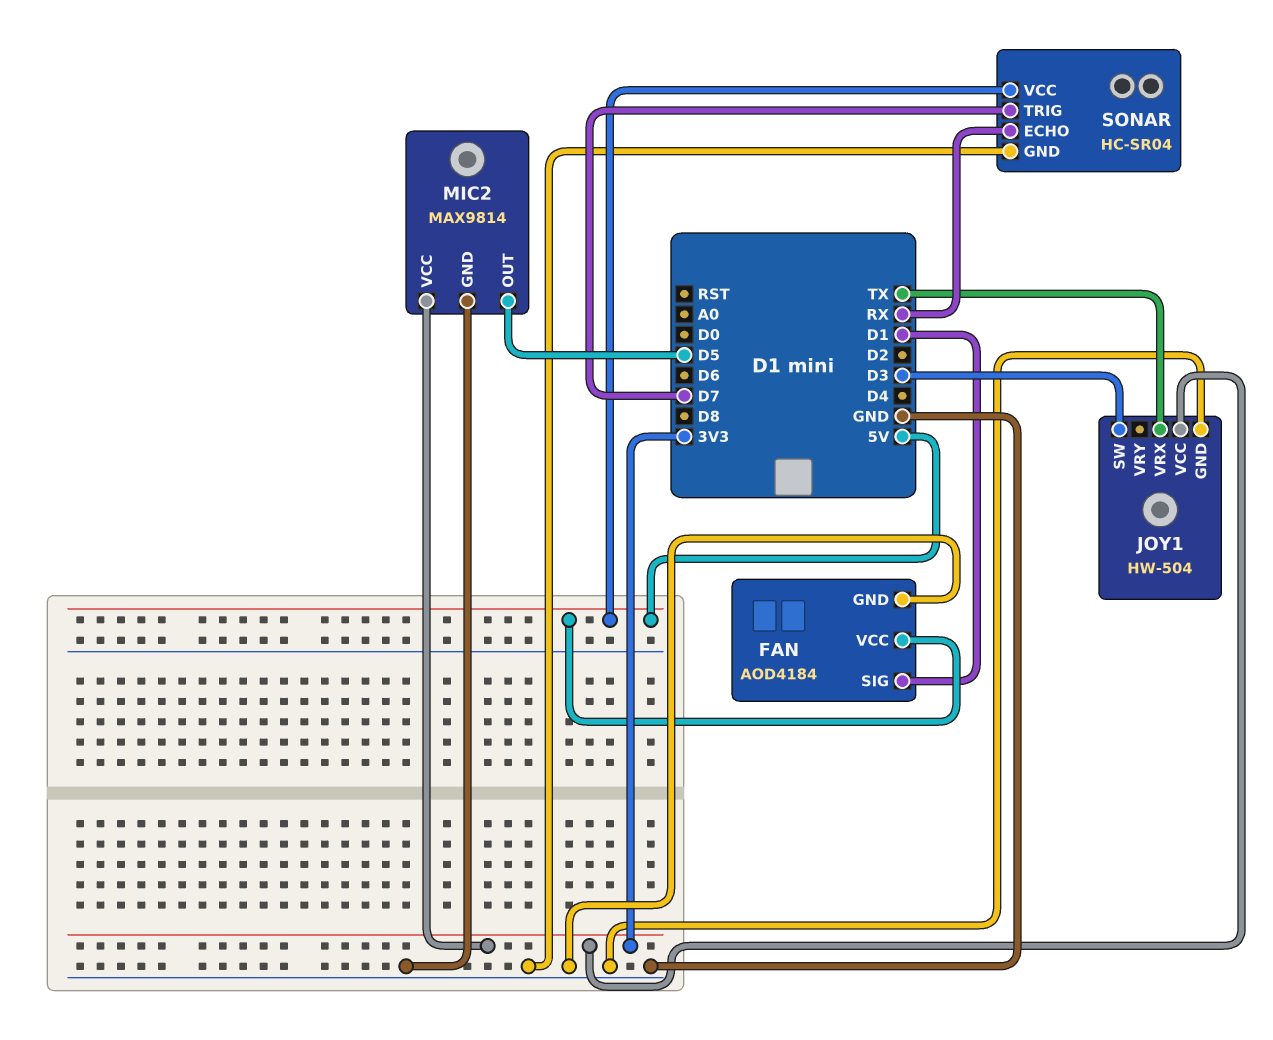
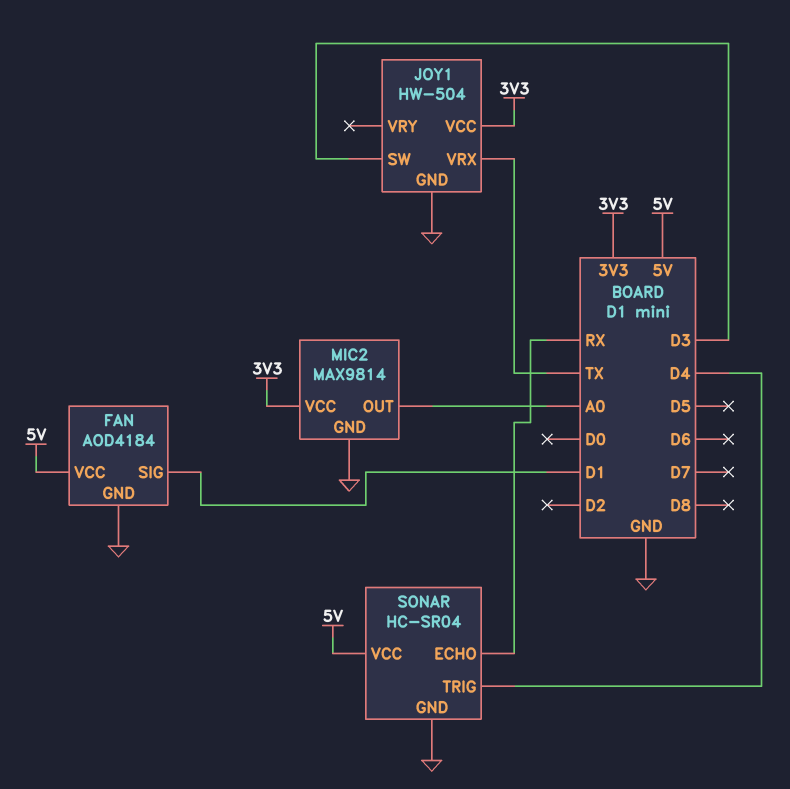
MIC2 pin OUT: D5 -> A0
SONAR pin TRIG: D7 -> D4

